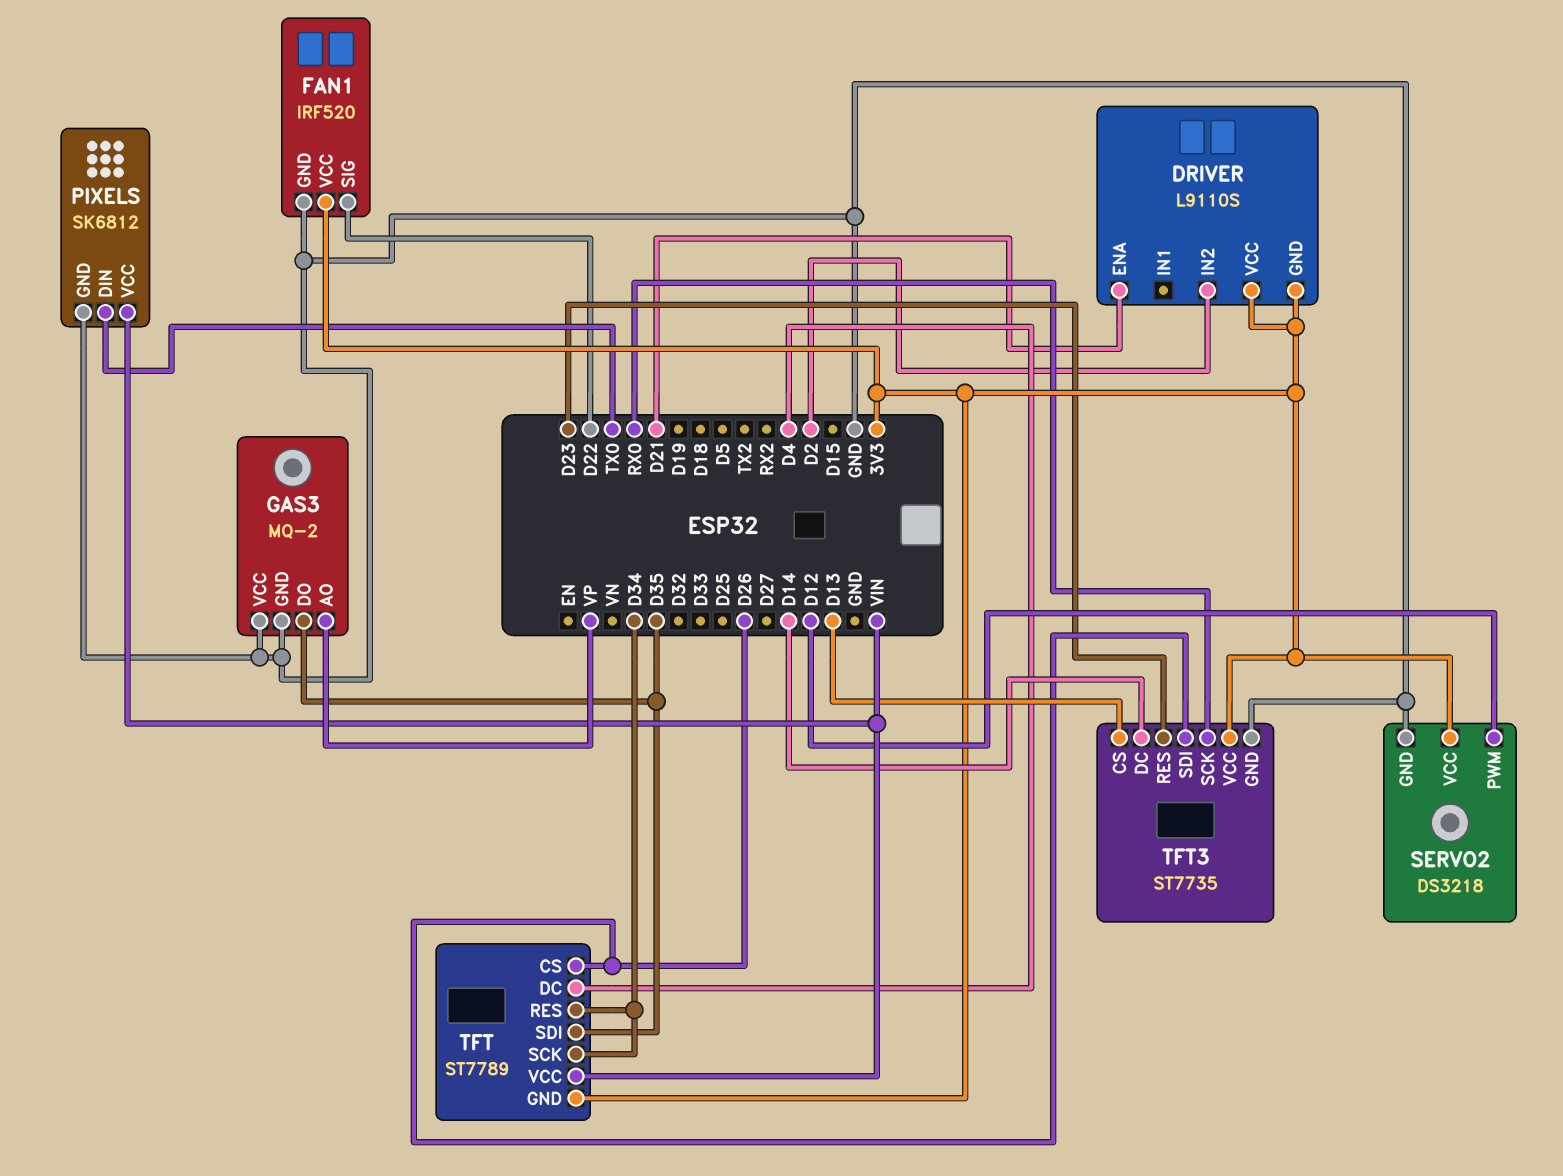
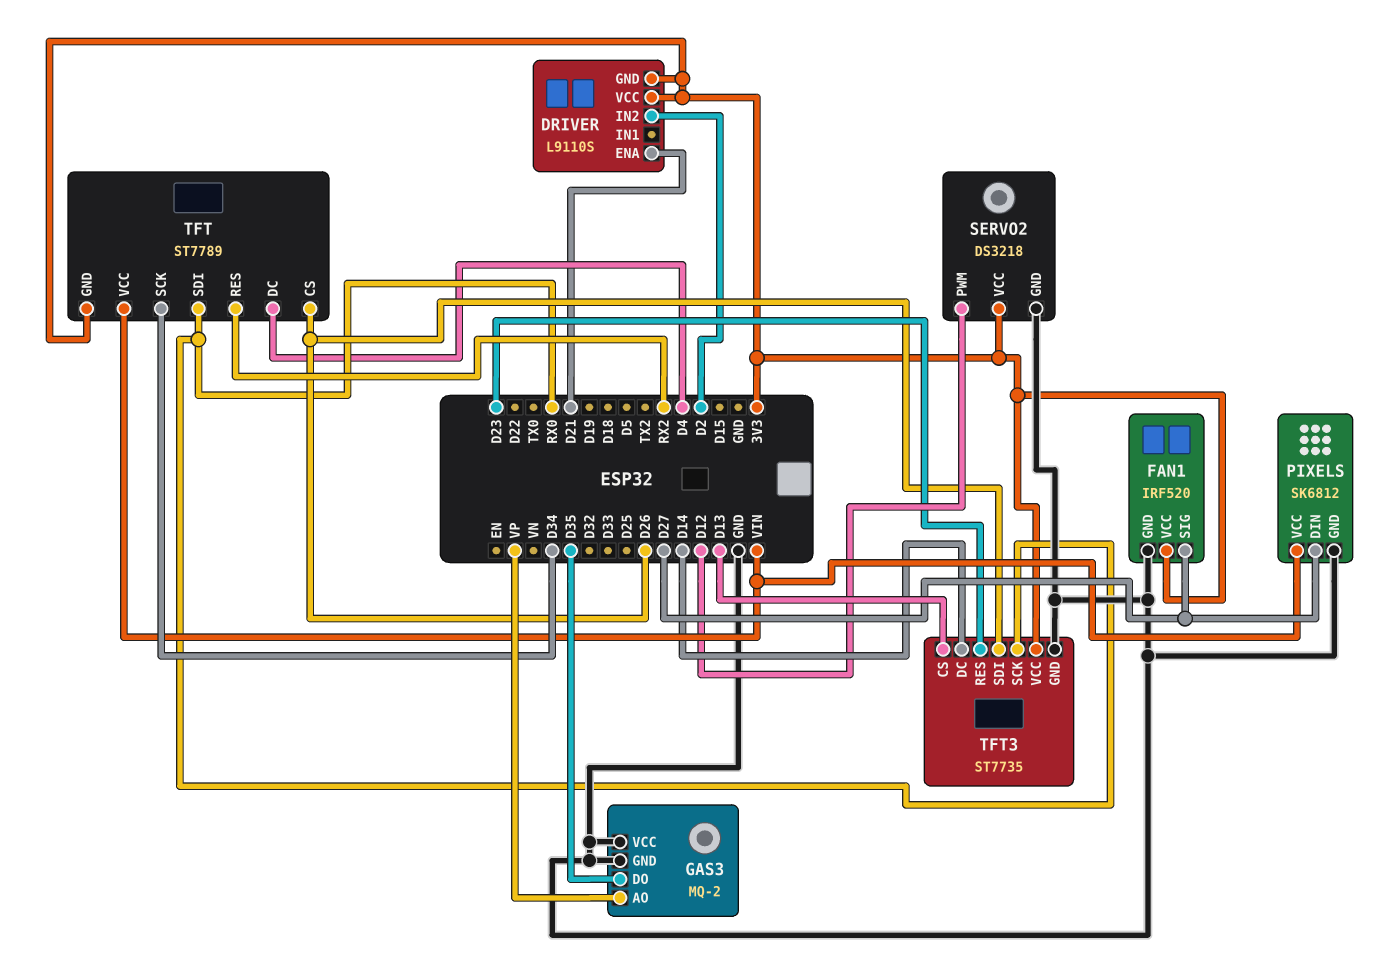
FAN1 pin SIG: D22 -> D27
PIXELS pin DIN: TX0 -> D27
TFT pin RES: D34 -> RX2
TFT pin SDI: D35 -> RX0

